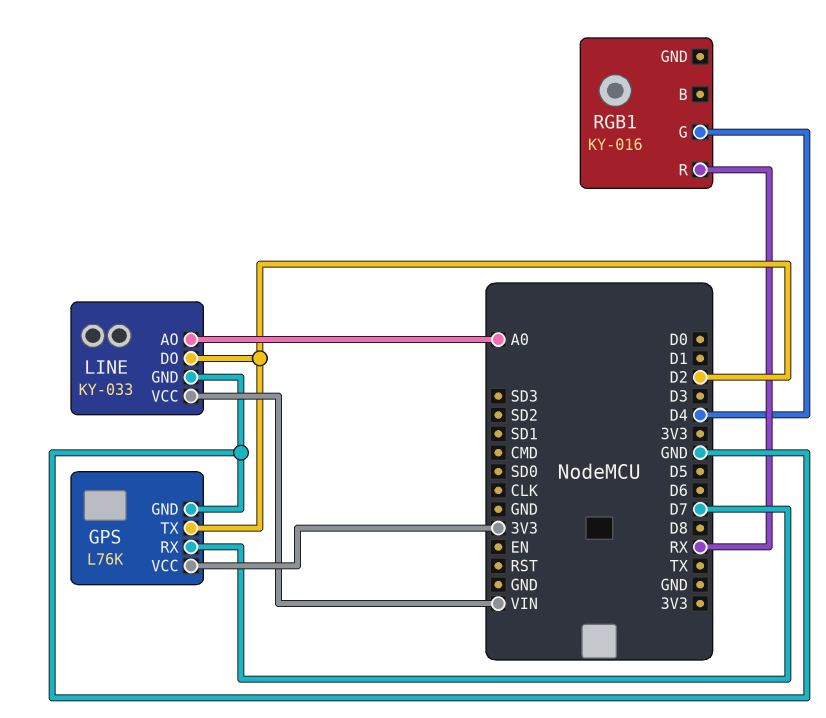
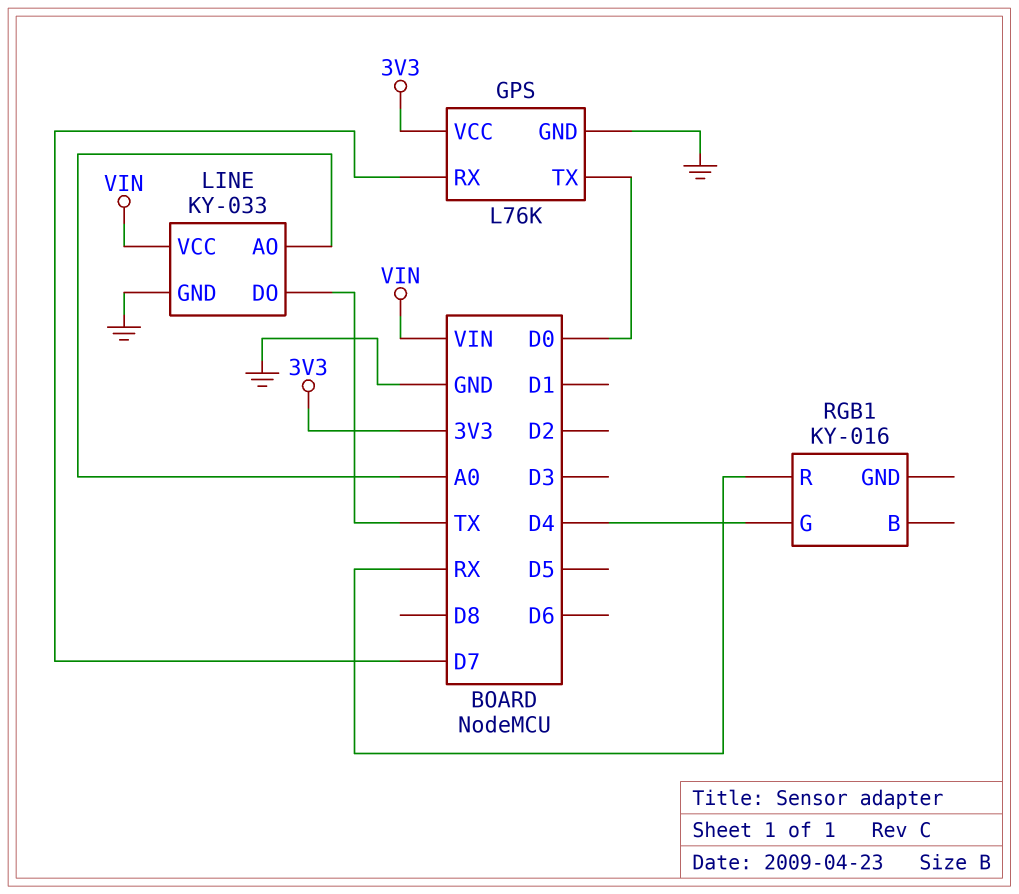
GPS pin TX: D2 -> D0
LINE pin DO: D2 -> TX

